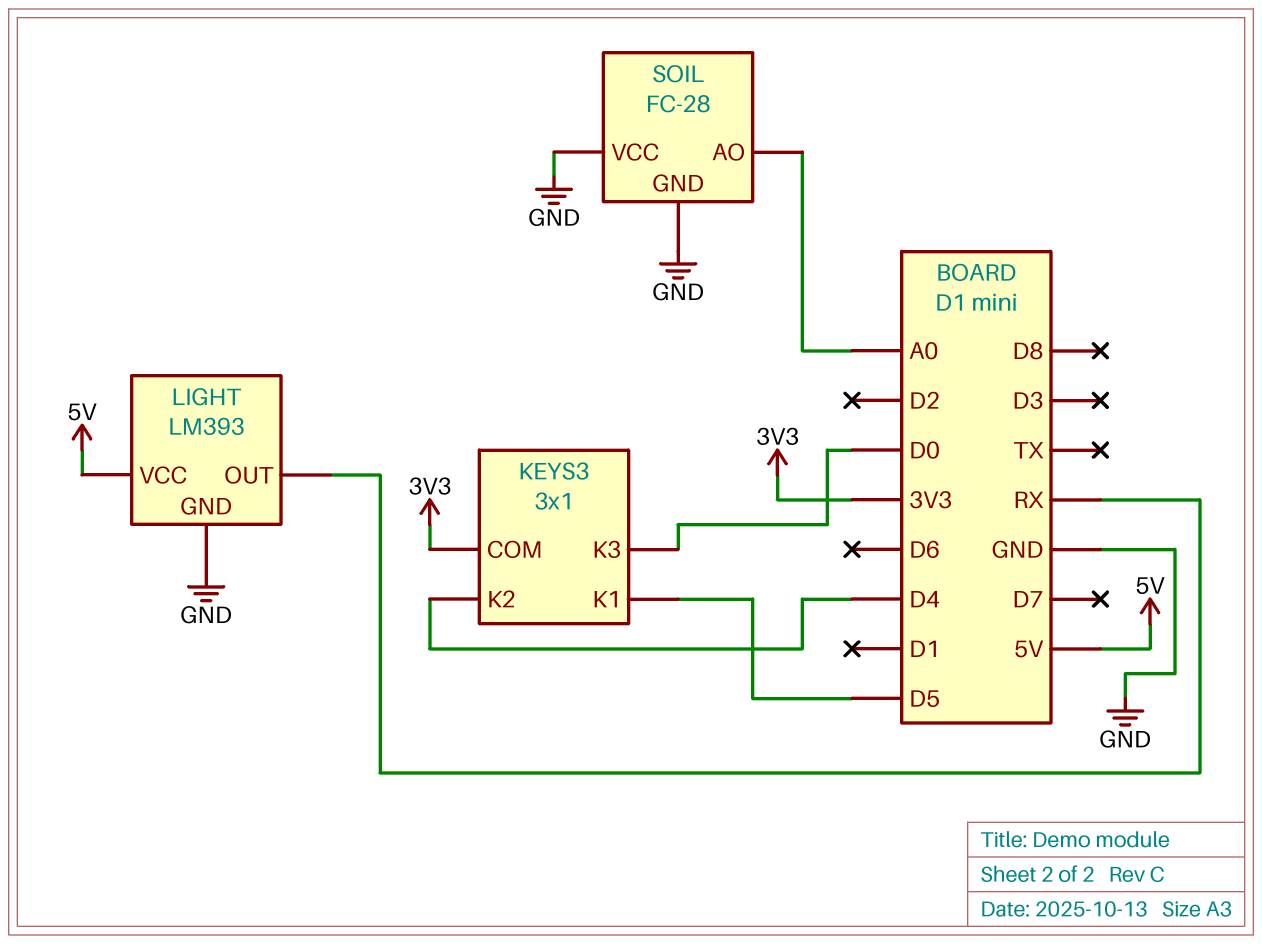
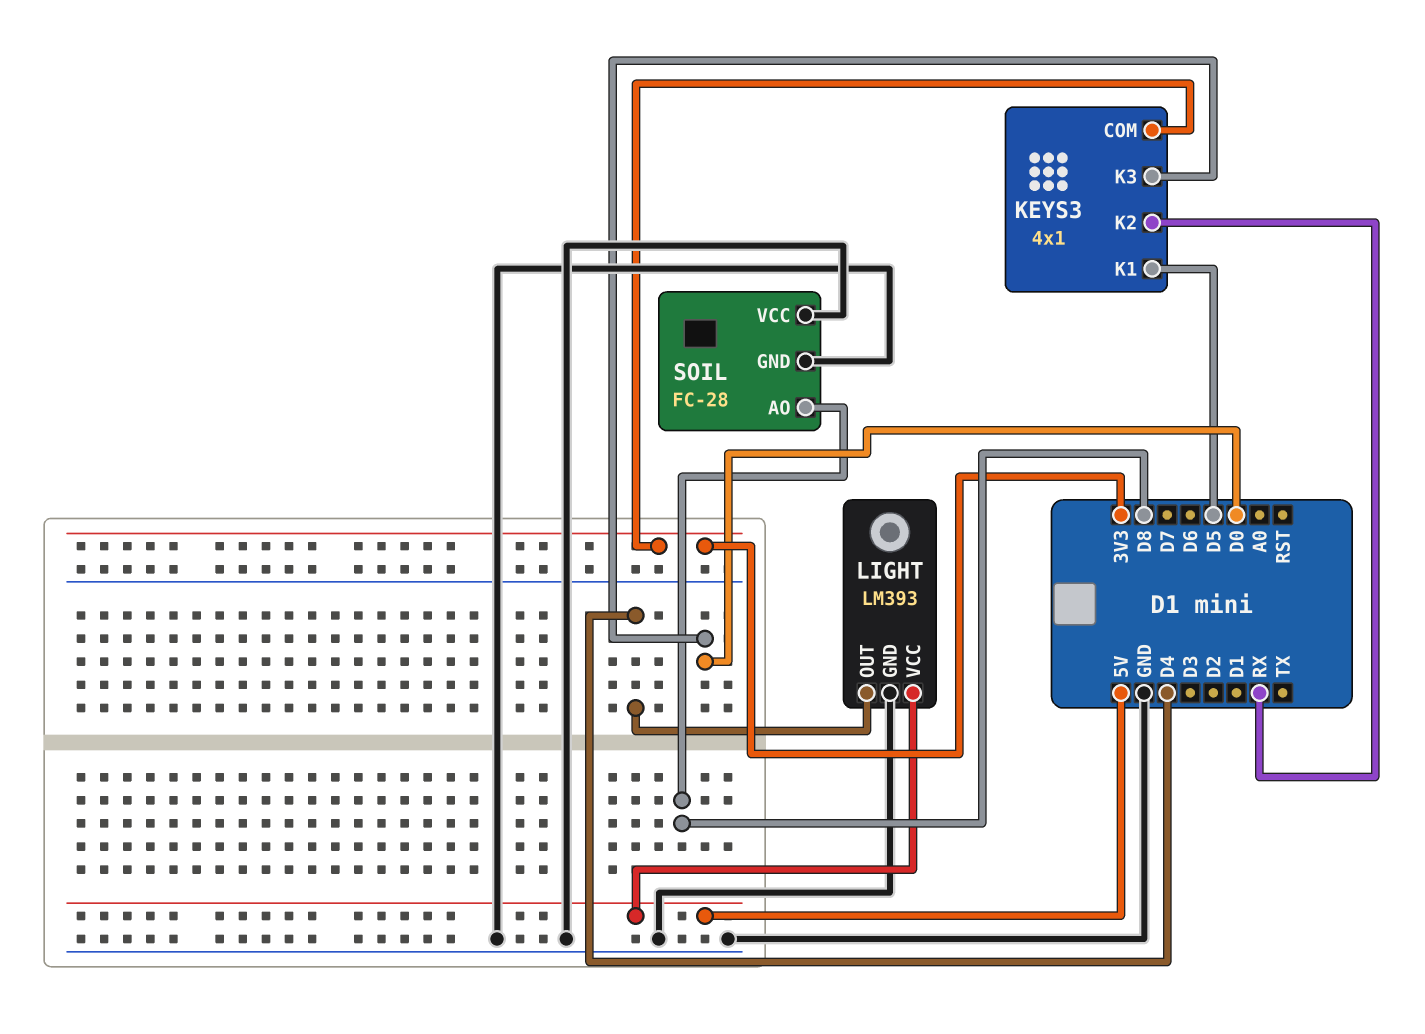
KEYS3: 3x1 -> 4x1
KEYS3 pin K2: D4 -> RX
LIGHT pin OUT: RX -> D4
SOIL pin AO: A0 -> D8

